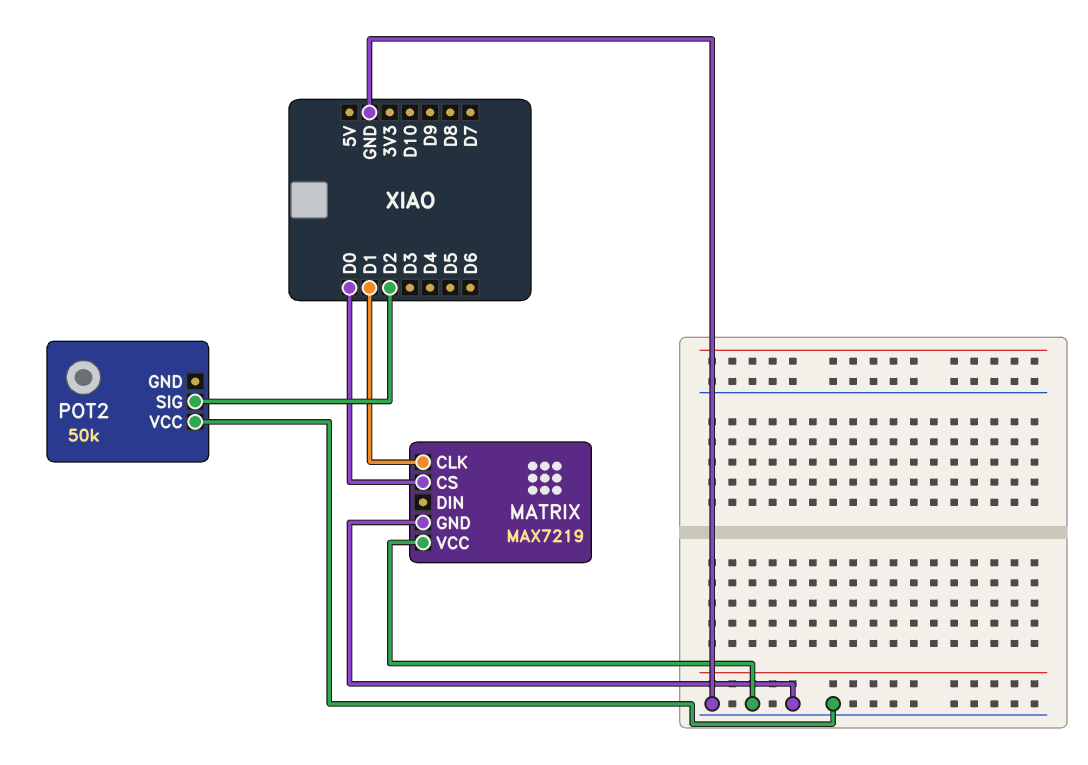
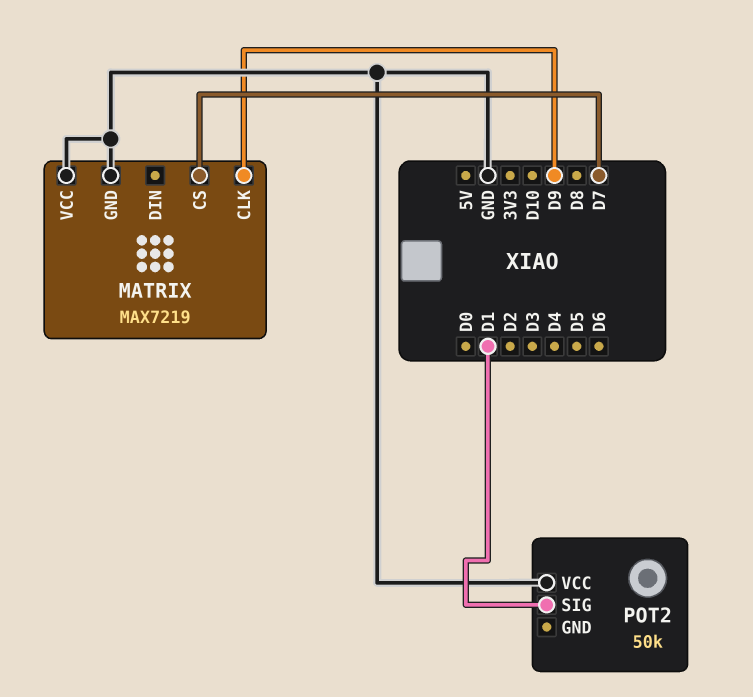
MATRIX pin CLK: D1 -> D9
MATRIX pin CS: D0 -> D7
POT2 pin SIG: D2 -> D1

